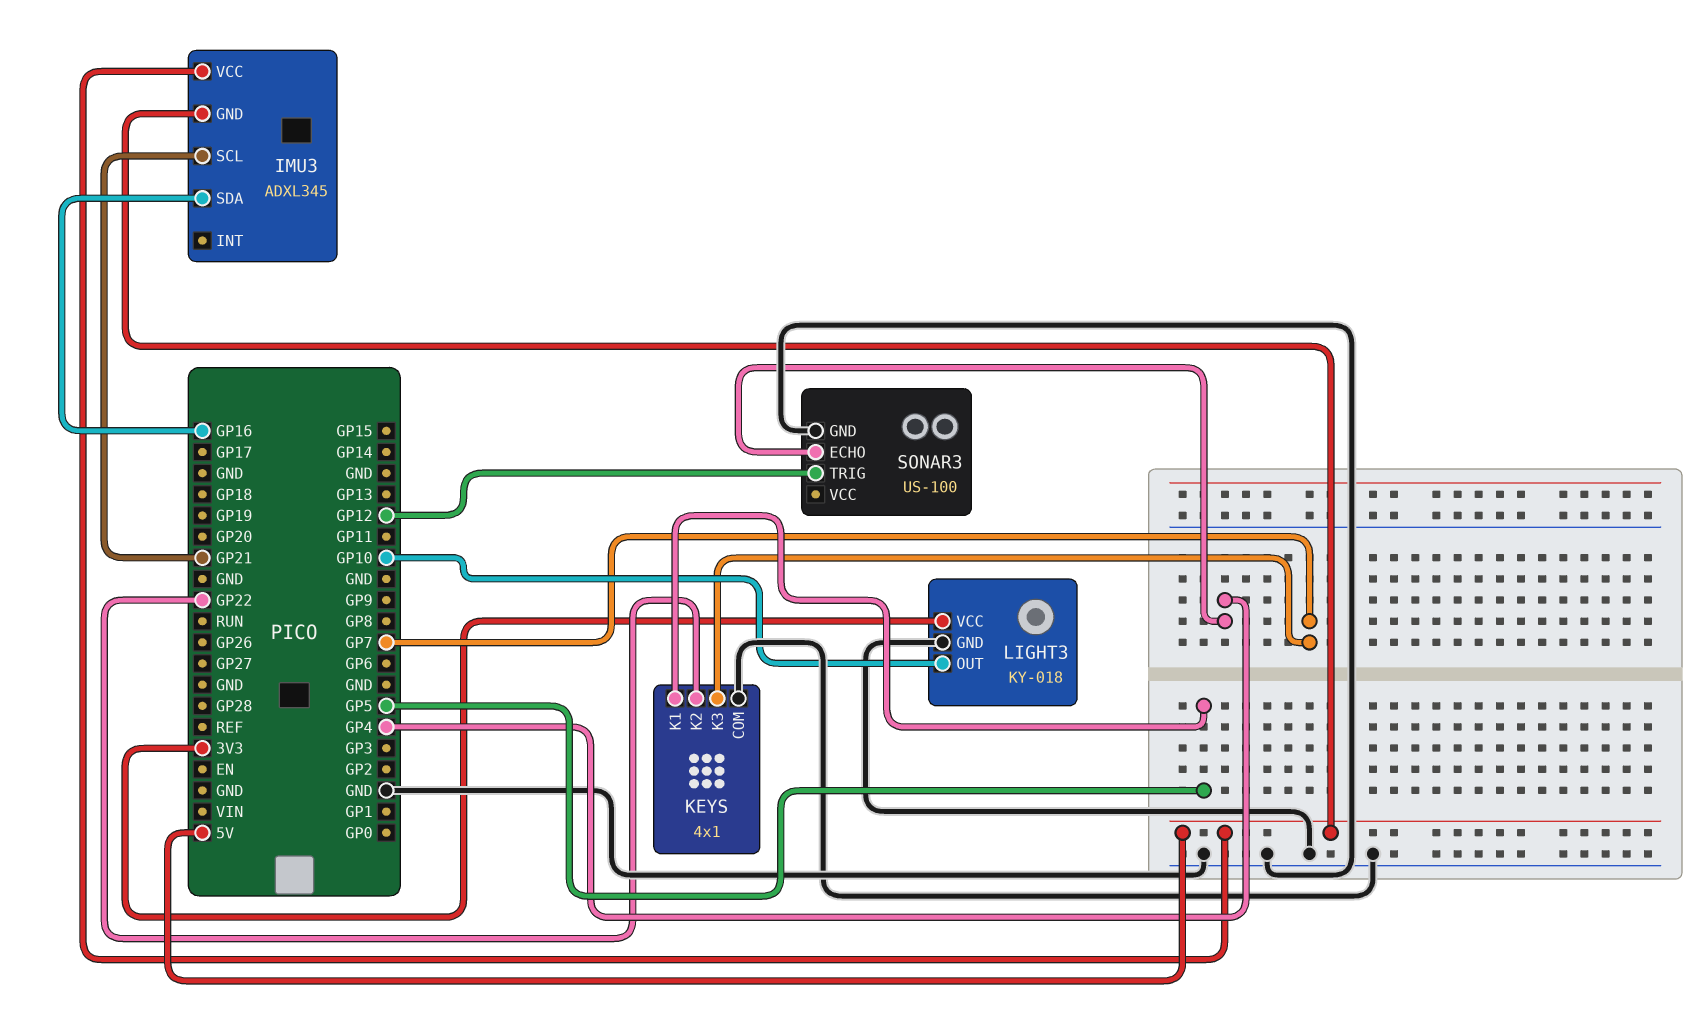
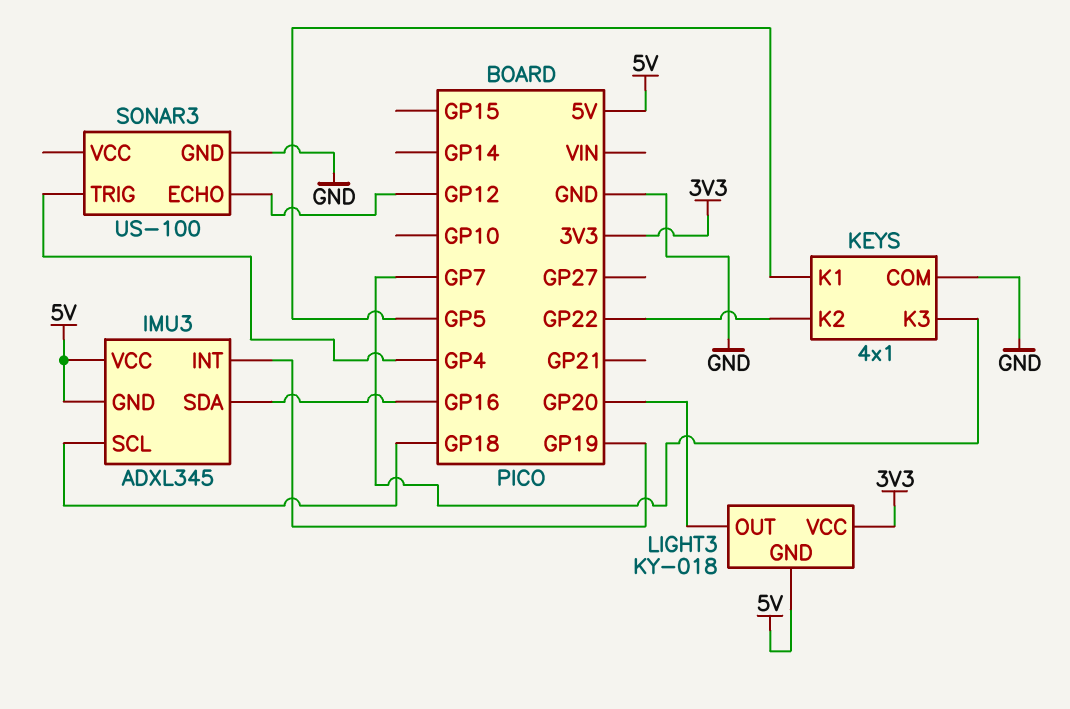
IMU3 pin INT: none -> GP19
IMU3 pin SCL: GP21 -> GP18
LIGHT3 pin GND: GND -> 5V
LIGHT3 pin OUT: GP10 -> GP20
SONAR3 pin ECHO: GP4 -> GP12
SONAR3 pin TRIG: GP12 -> GP4

